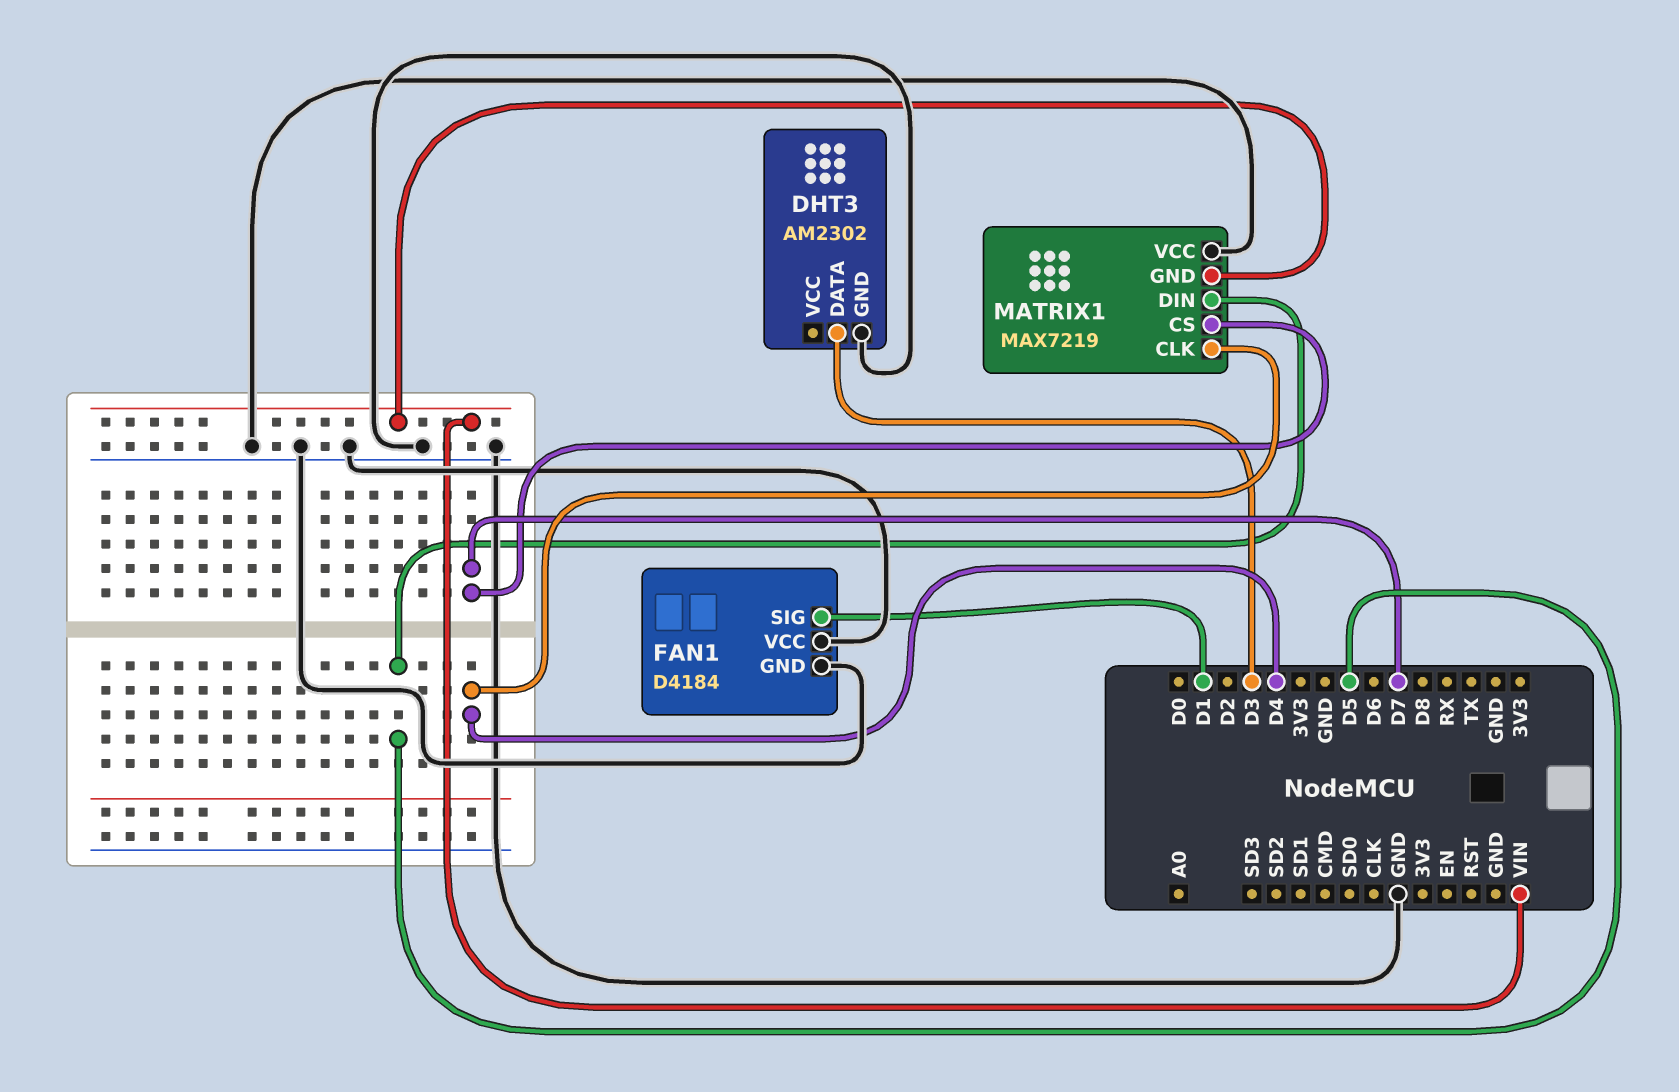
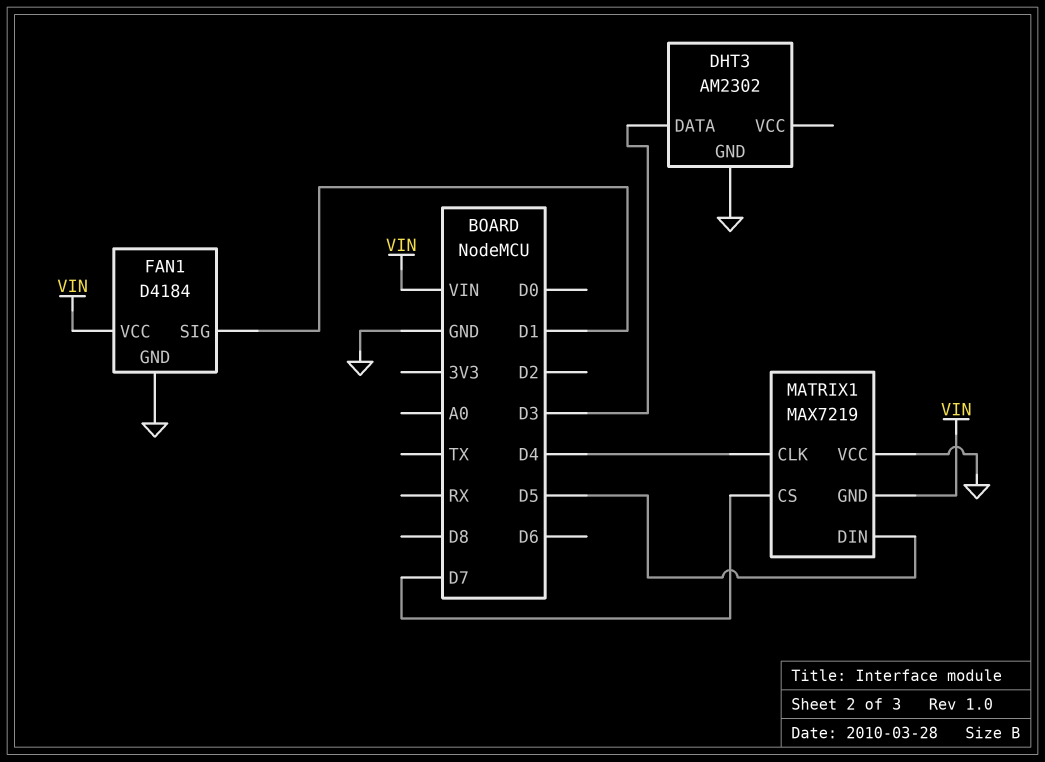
FAN1 pin VCC: GND -> VIN

